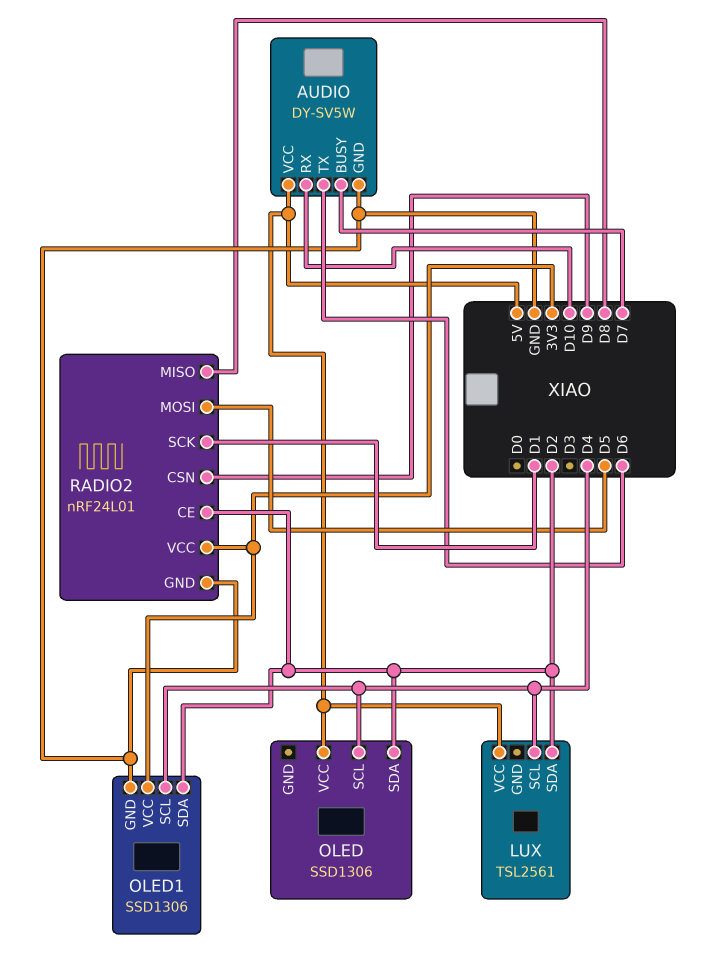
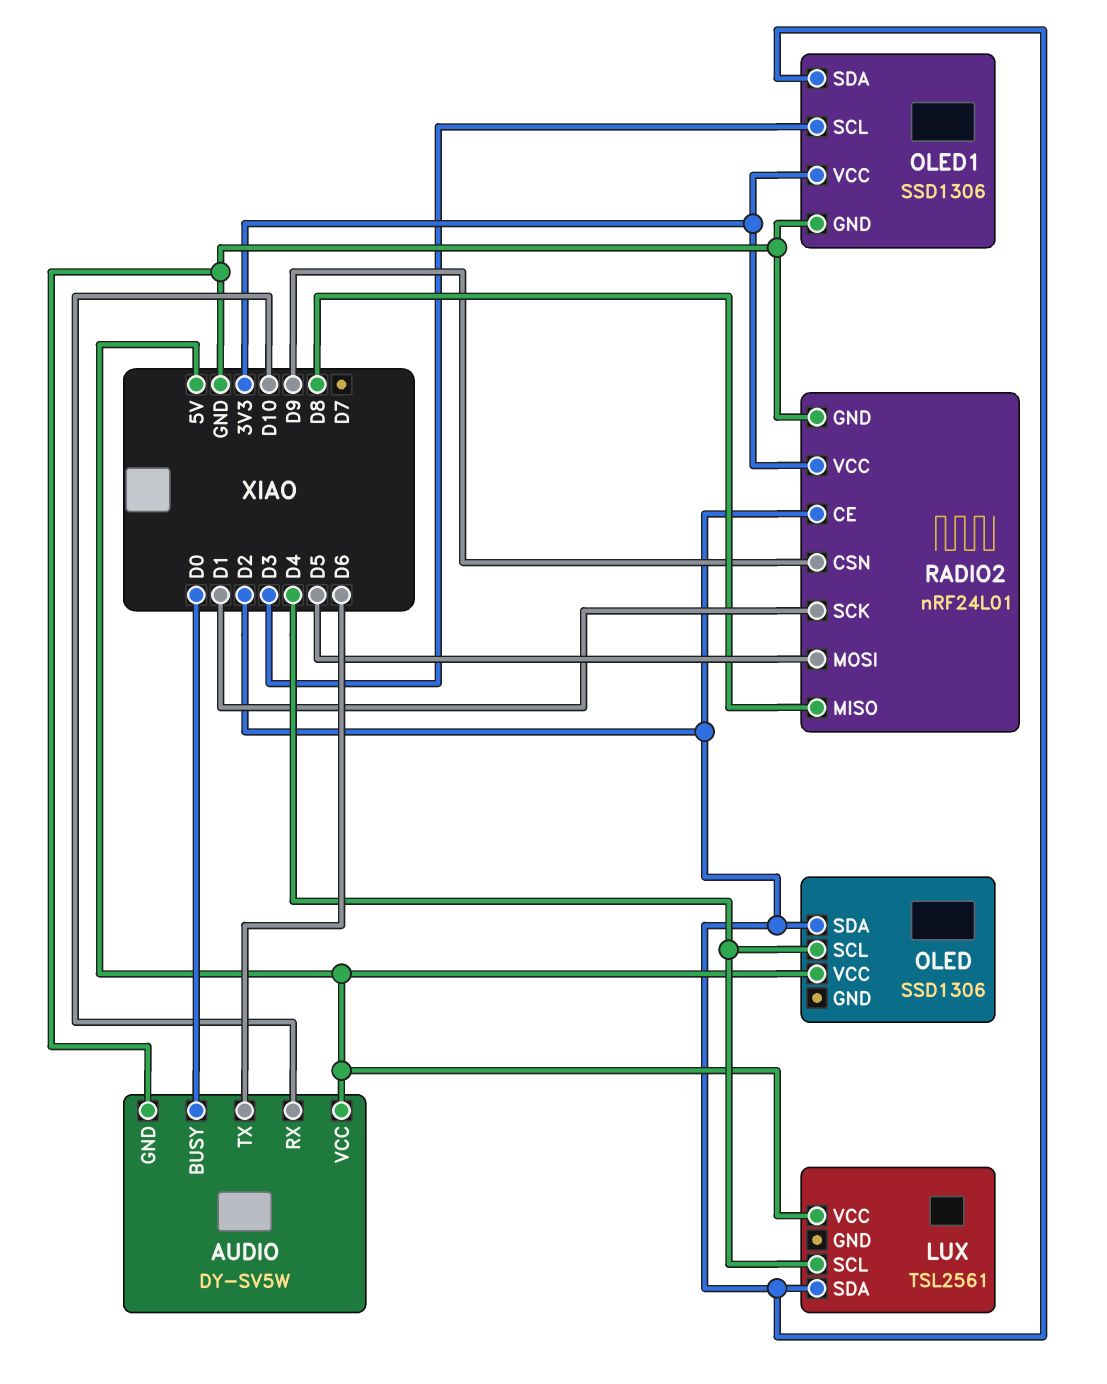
AUDIO pin BUSY: D7 -> D0
OLED1 pin SCL: D4 -> D3

